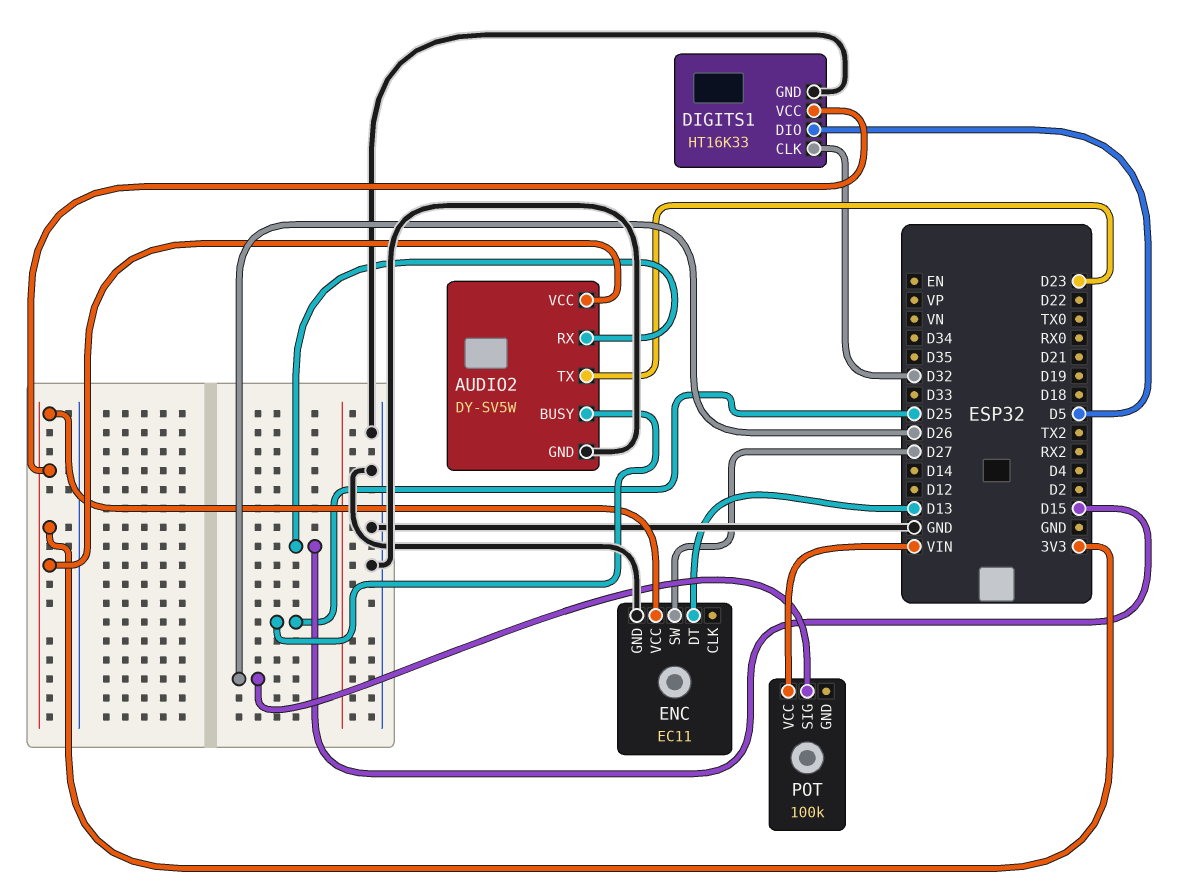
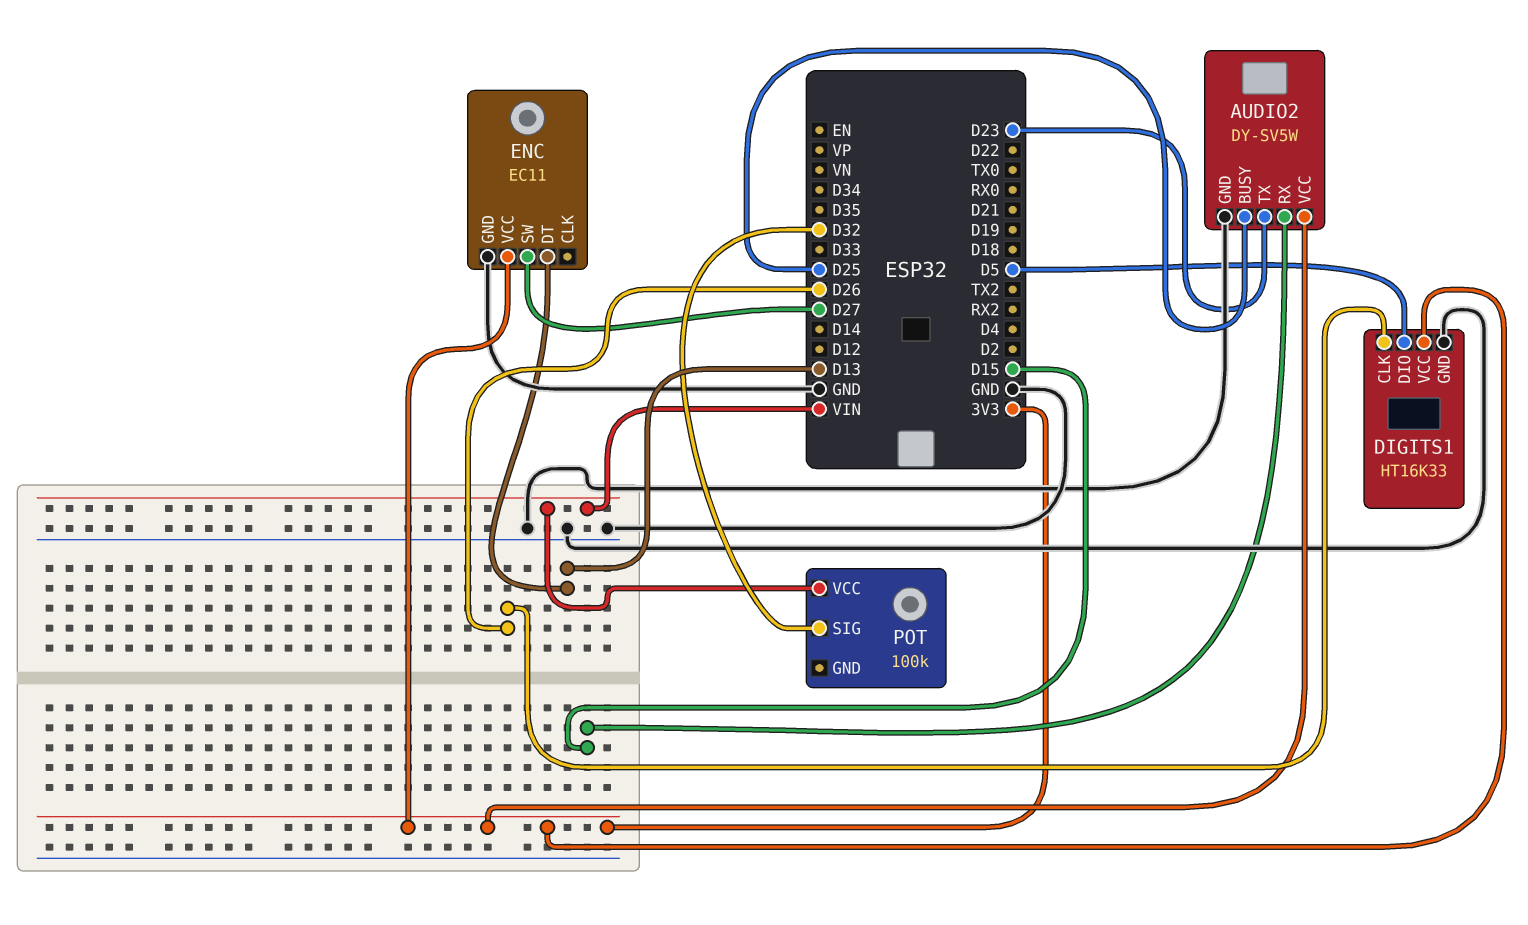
DIGITS1 pin CLK: D32 -> D26
POT pin SIG: D26 -> D32

